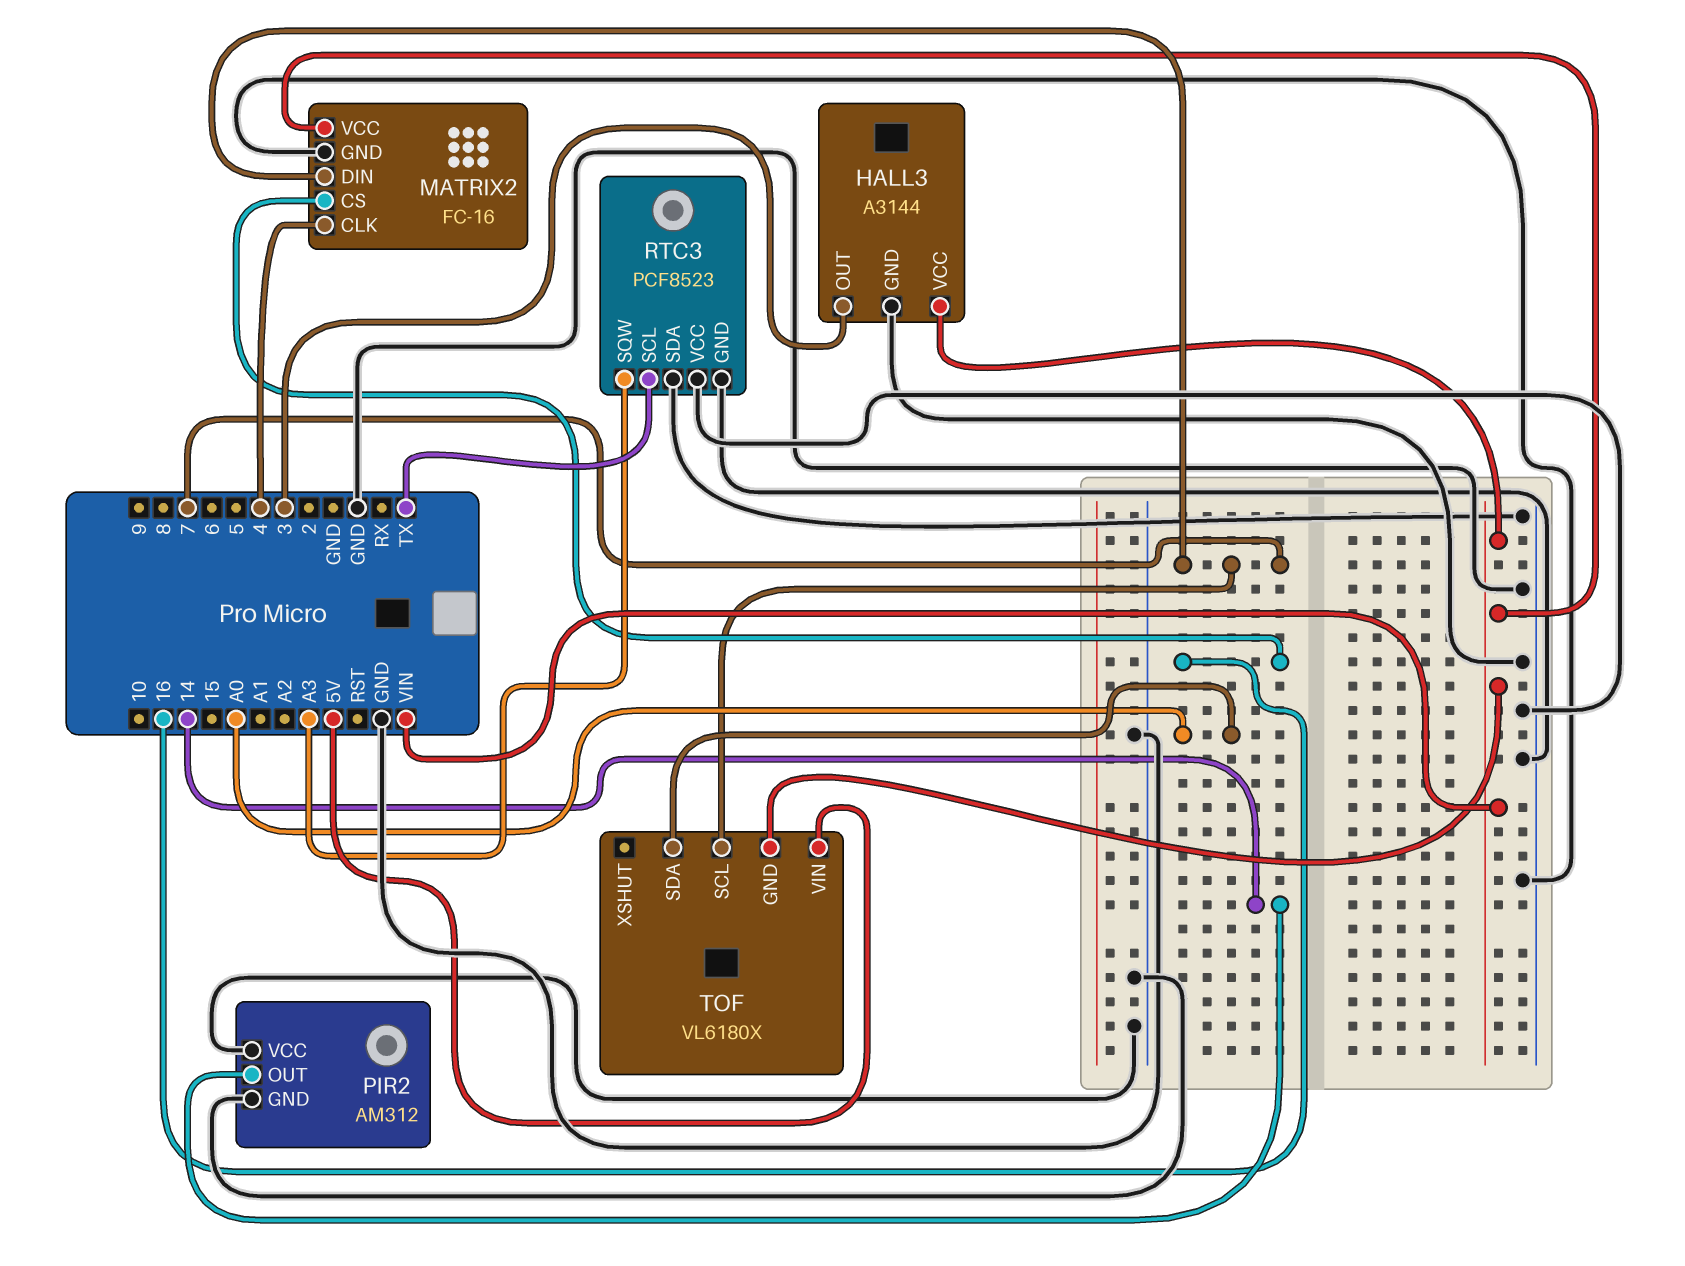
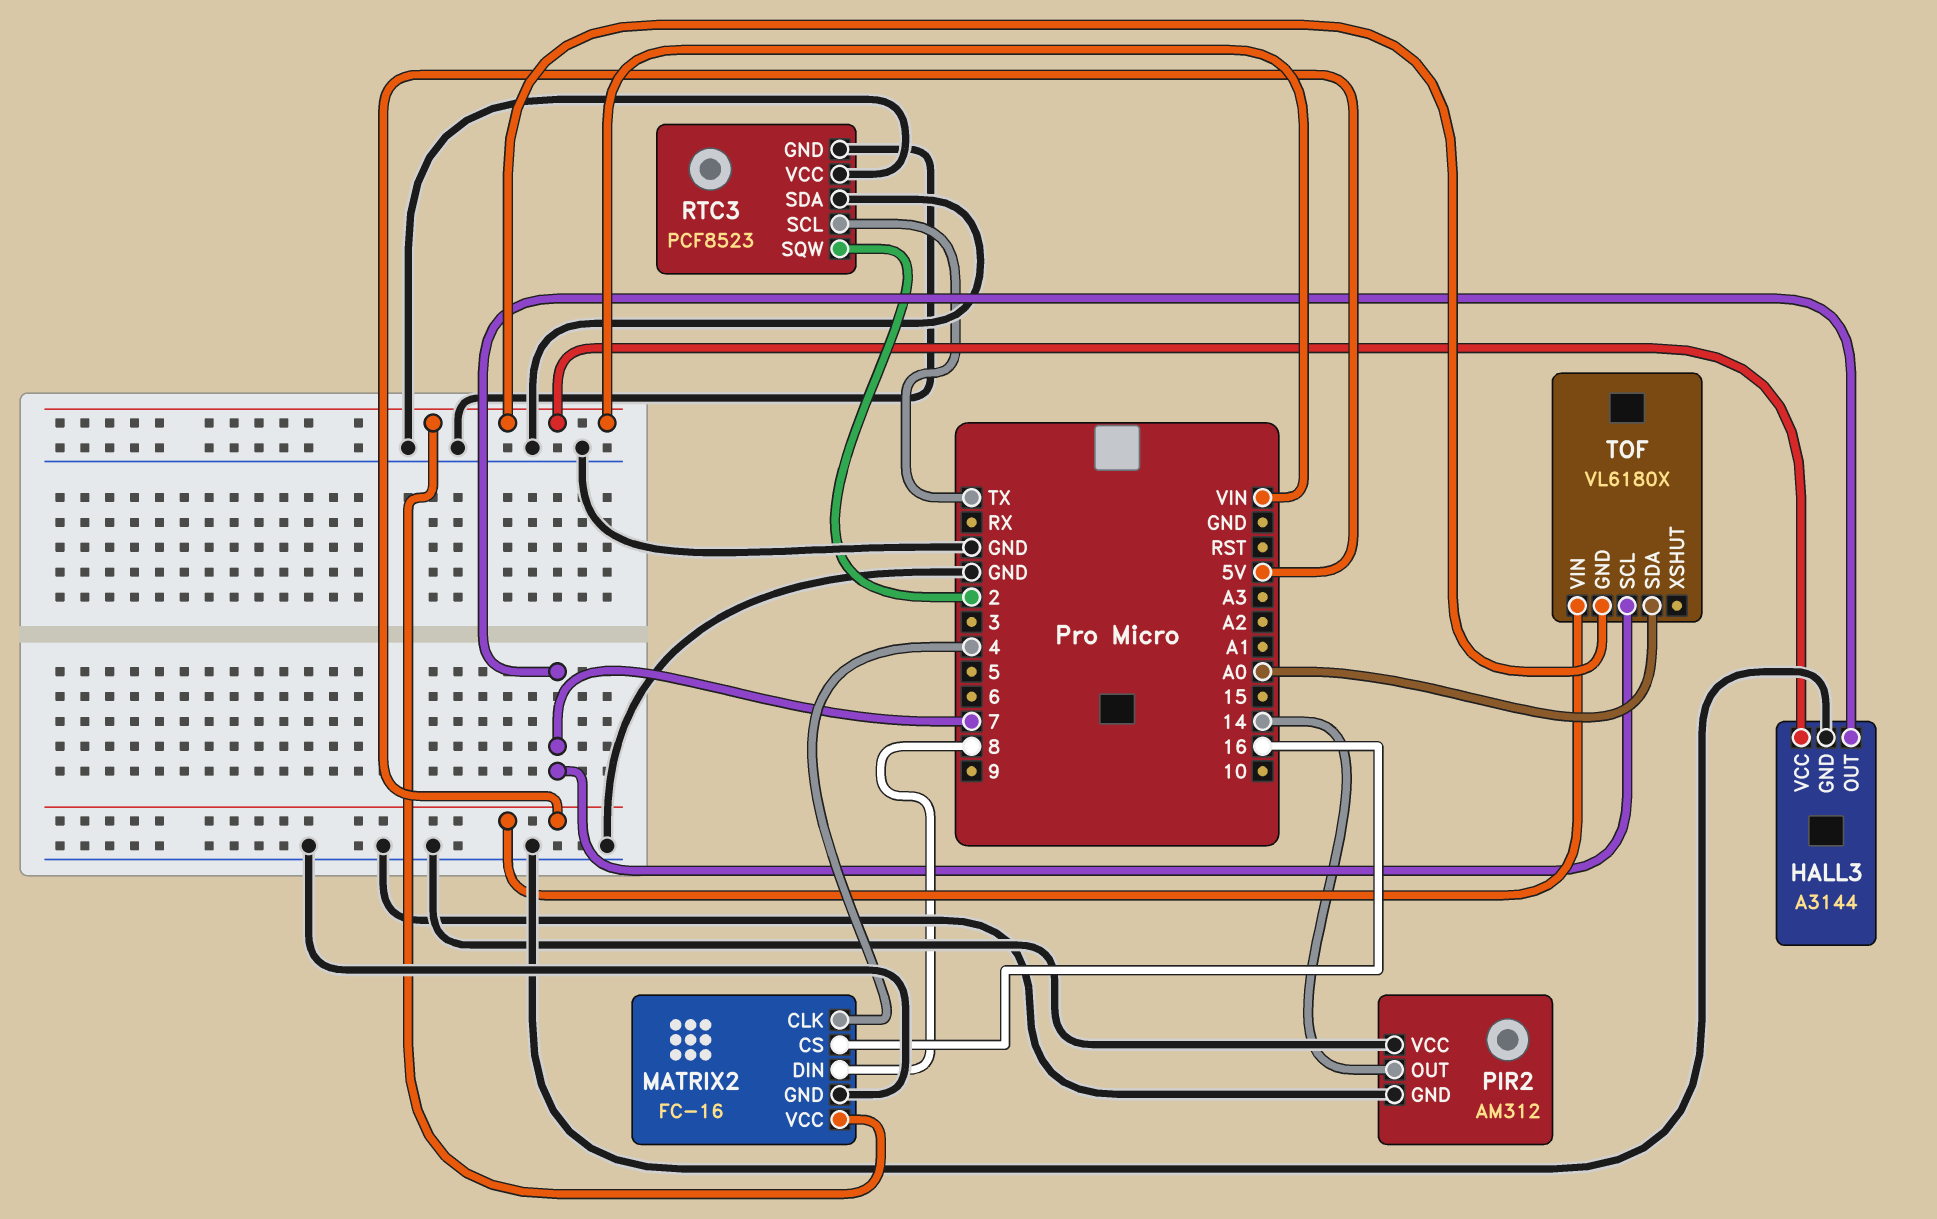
HALL3 pin OUT: 3 -> 7
MATRIX2 pin DIN: 7 -> 8
RTC3 pin SQW: A3 -> 2

